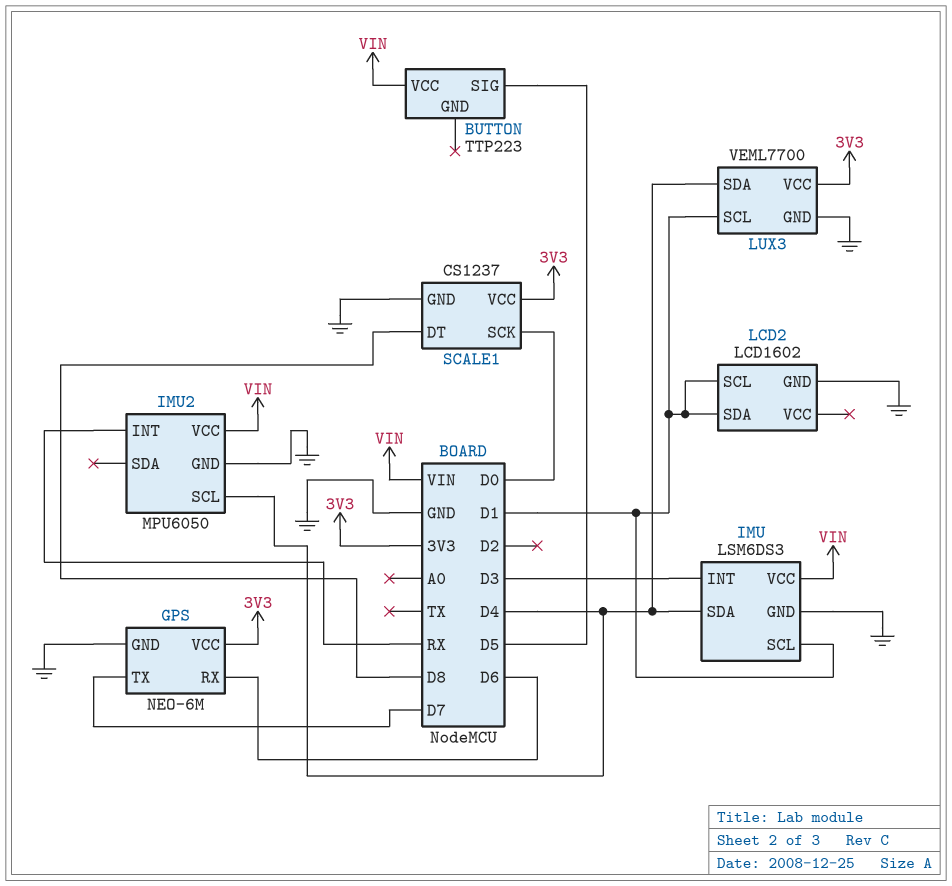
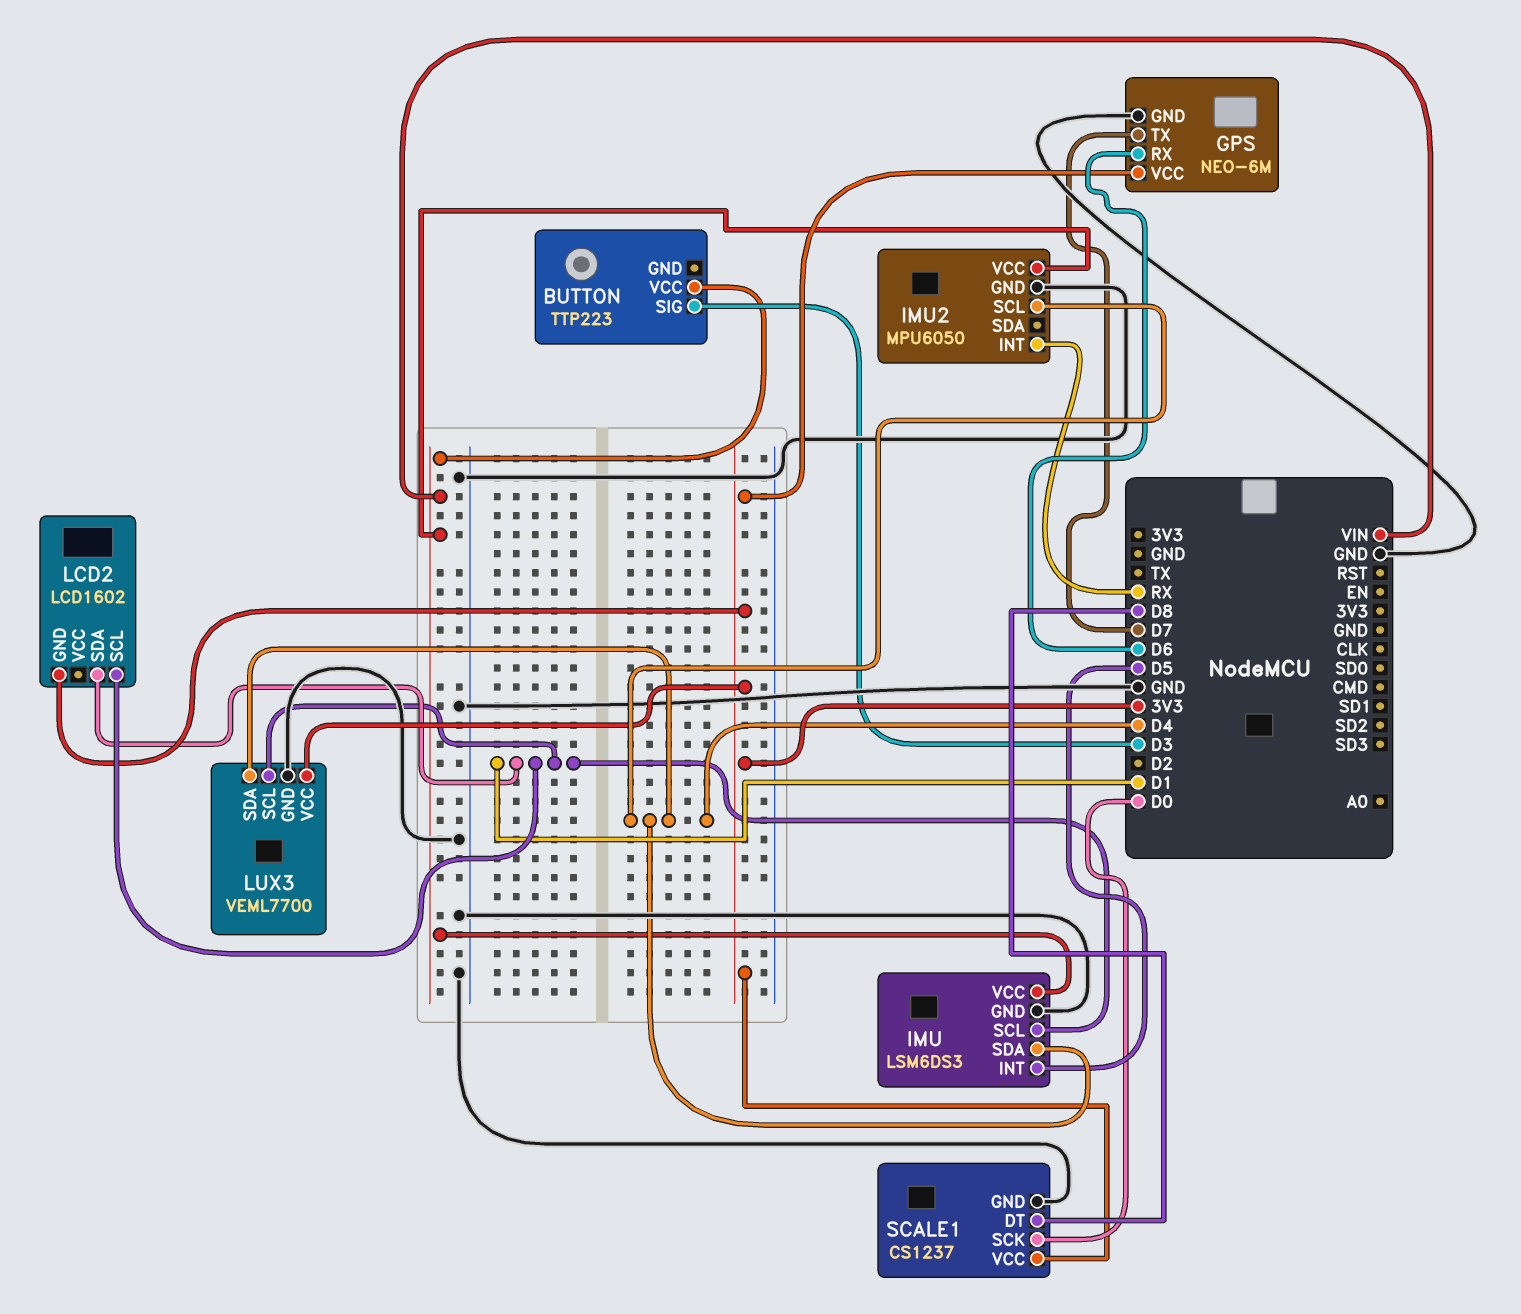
BUTTON pin SIG: D5 -> D3
IMU pin INT: D3 -> D5
LCD2 pin GND: GND -> 3V3

